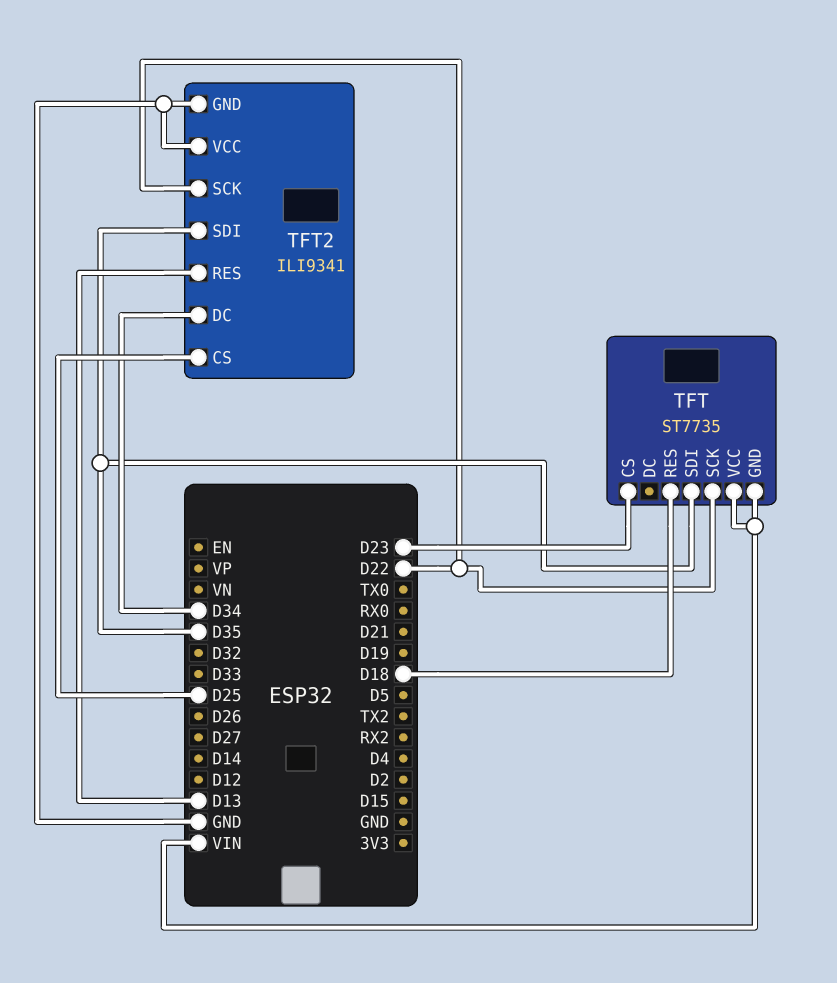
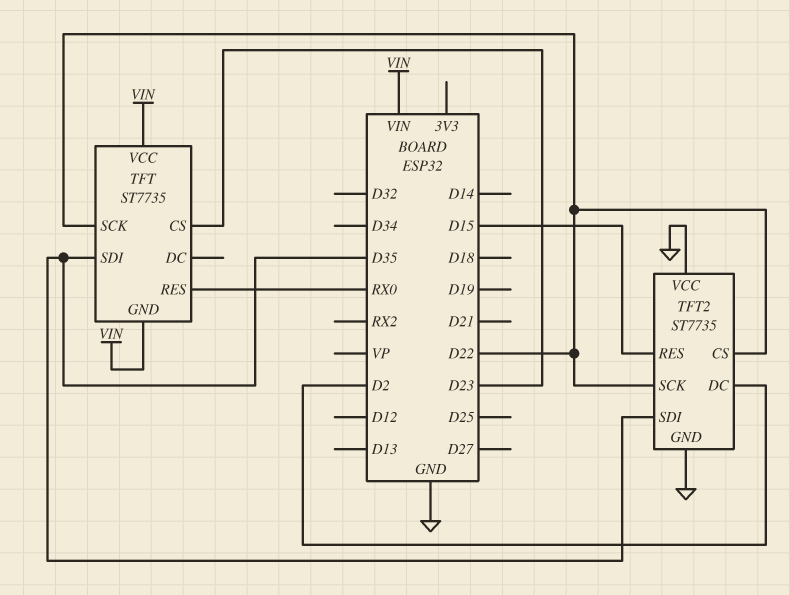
TFT pin RES: D18 -> RX0
TFT2: ILI9341 -> ST7735
TFT2 pin CS: D25 -> D22
TFT2 pin DC: D34 -> D2
TFT2 pin RES: D13 -> D15

